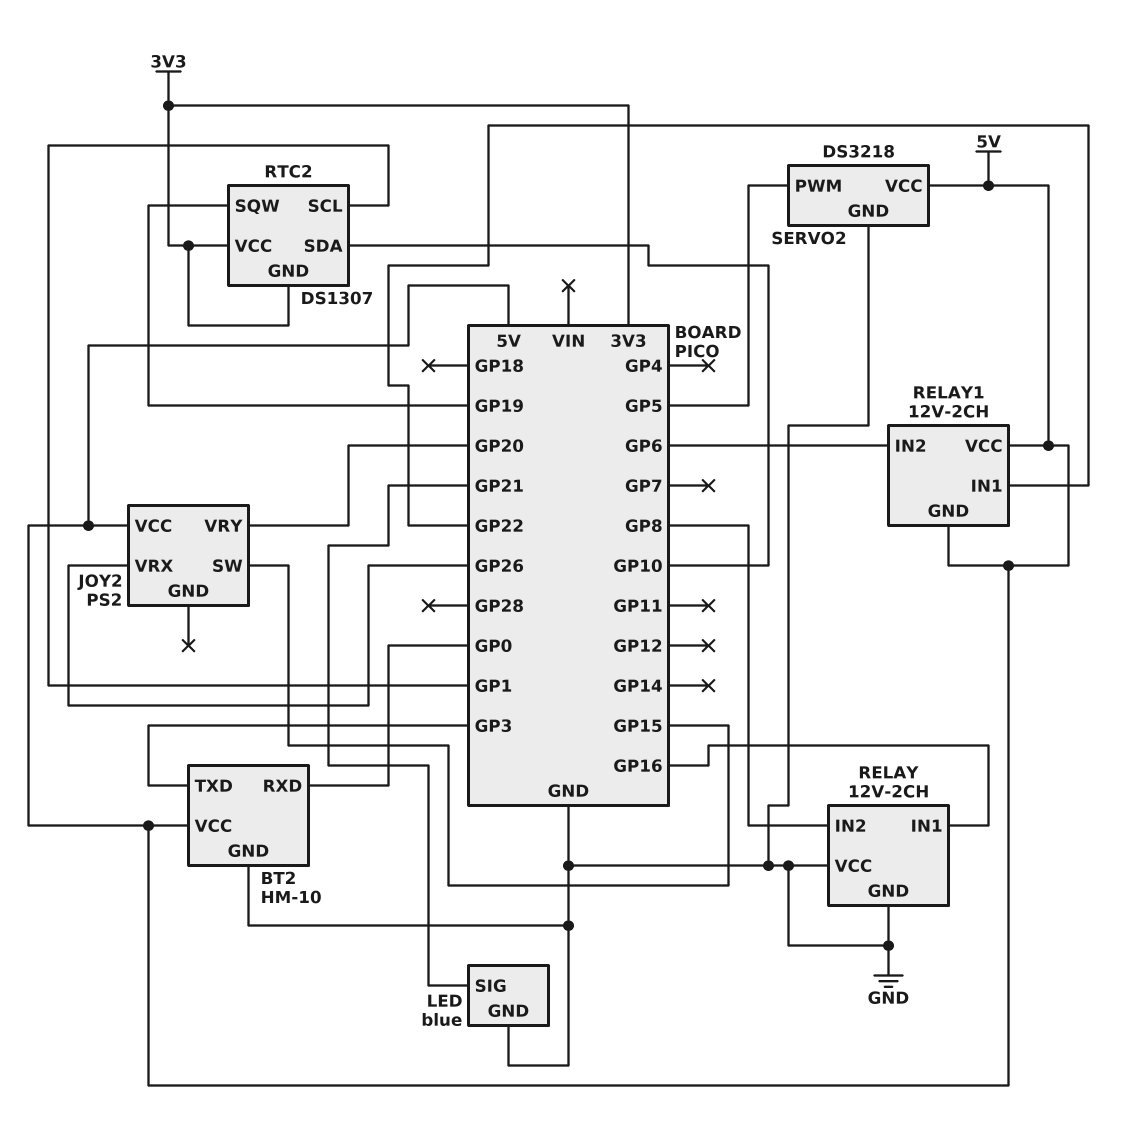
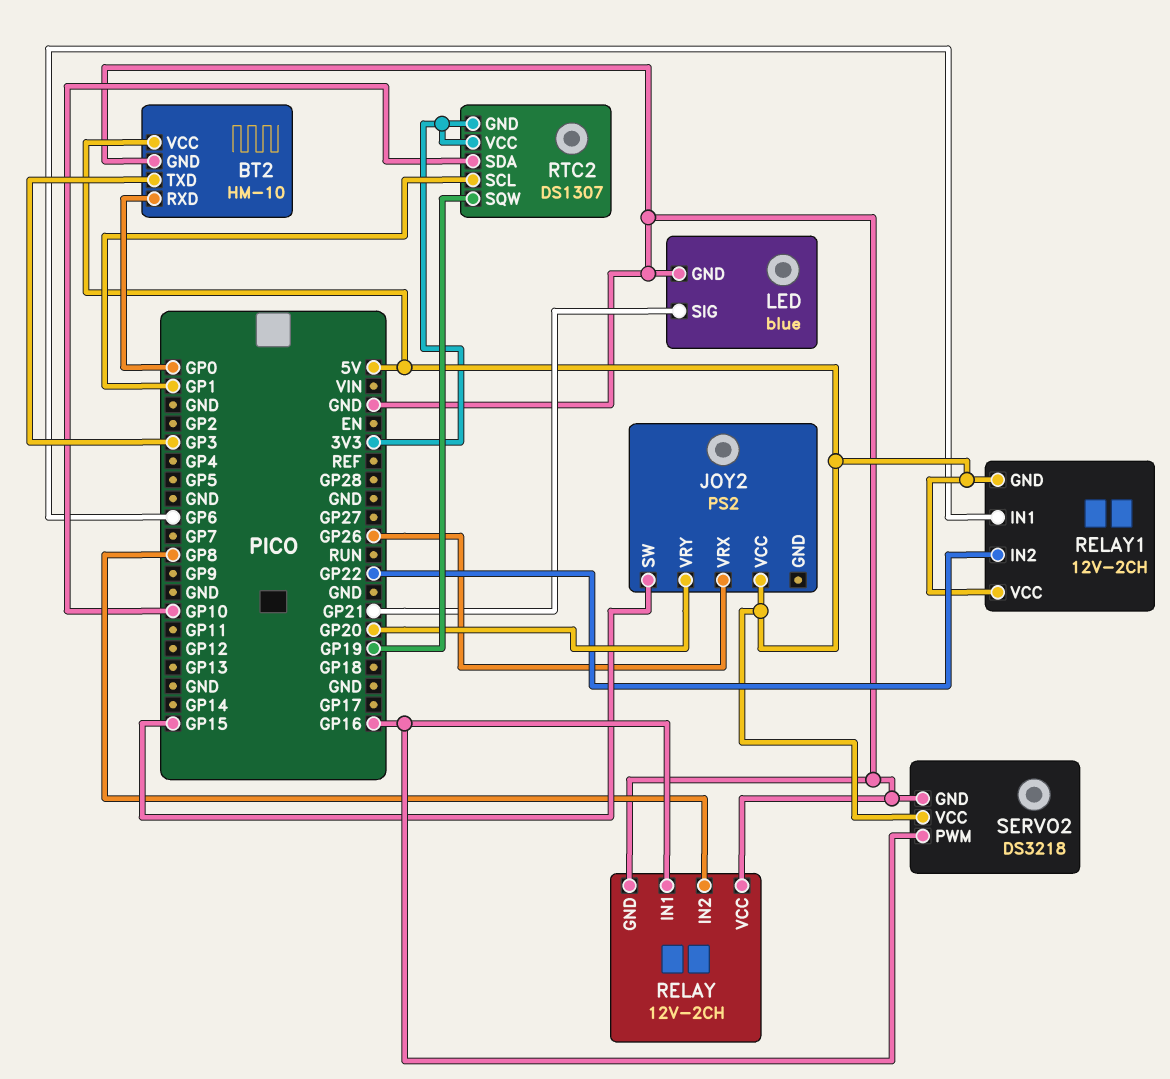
RELAY1 pin IN1: GP22 -> GP6
RELAY1 pin IN2: GP6 -> GP22
SERVO2 pin PWM: GP5 -> GP16

